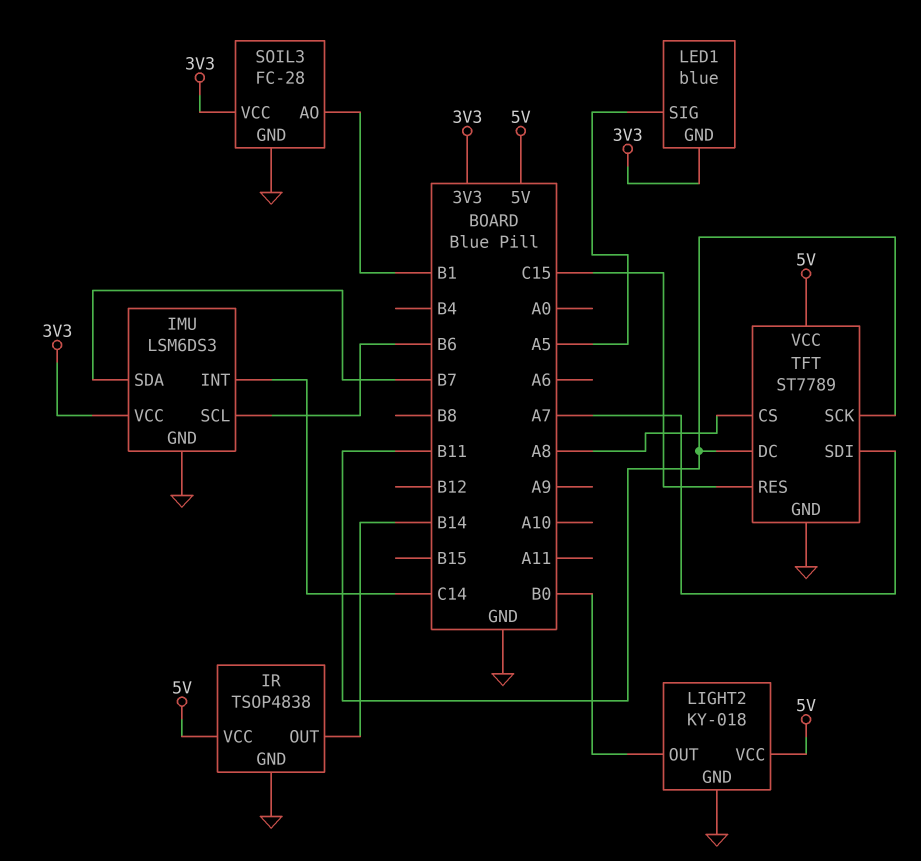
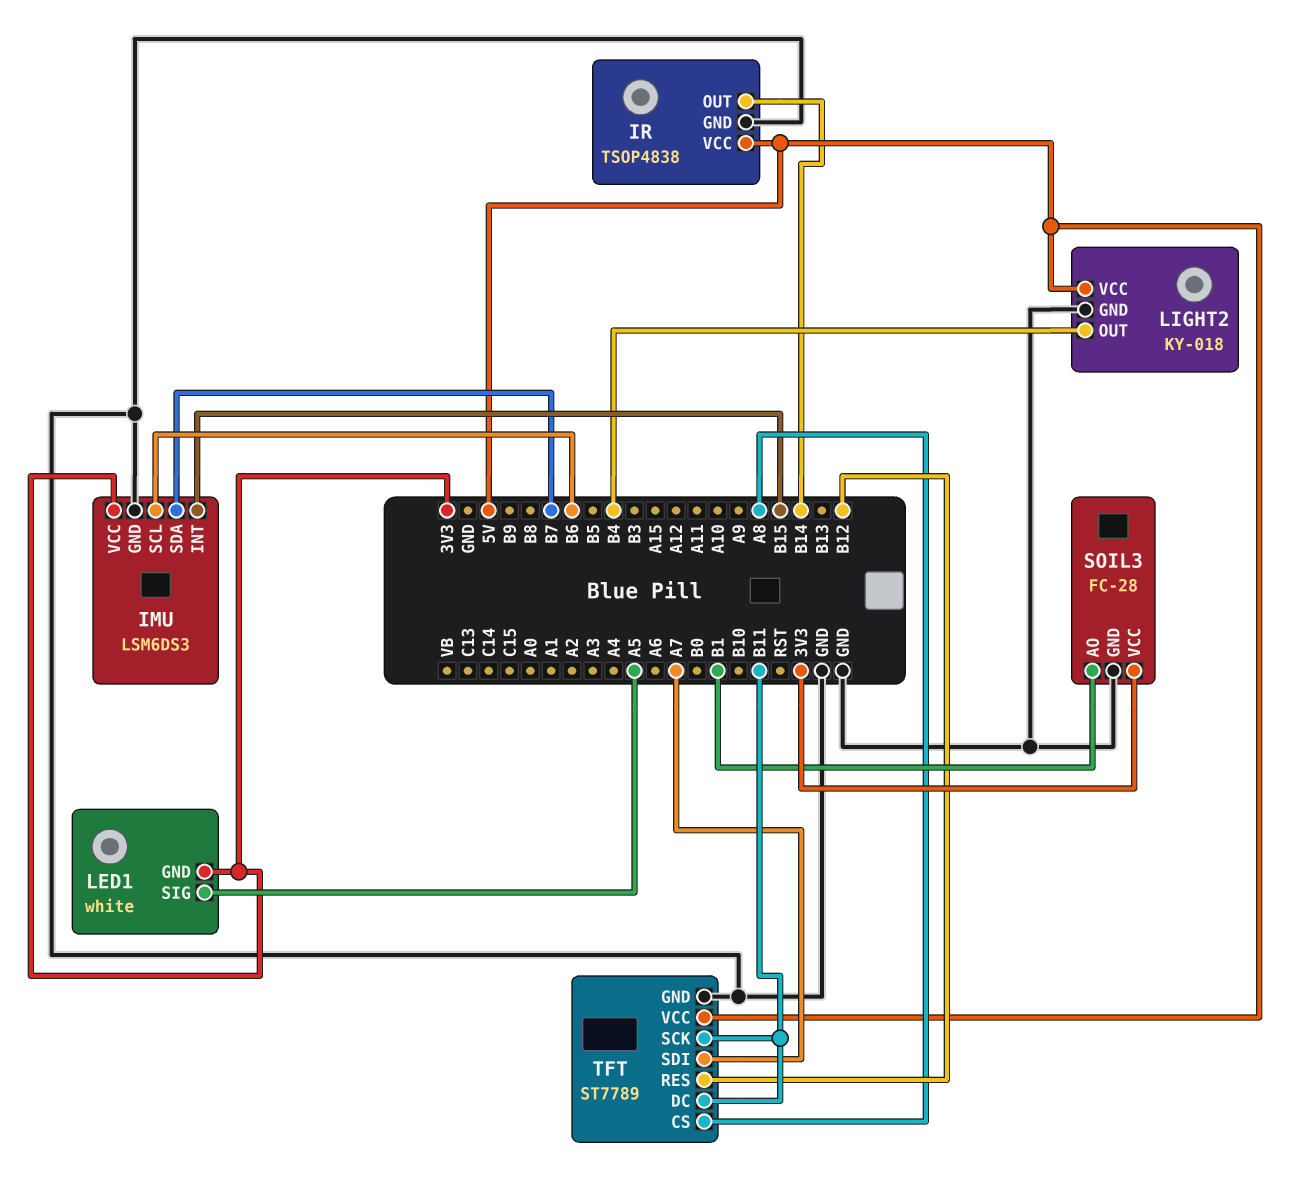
IMU pin INT: C14 -> B15
LED1: blue -> white
LIGHT2 pin OUT: B0 -> B4
TFT pin RES: C15 -> B12

